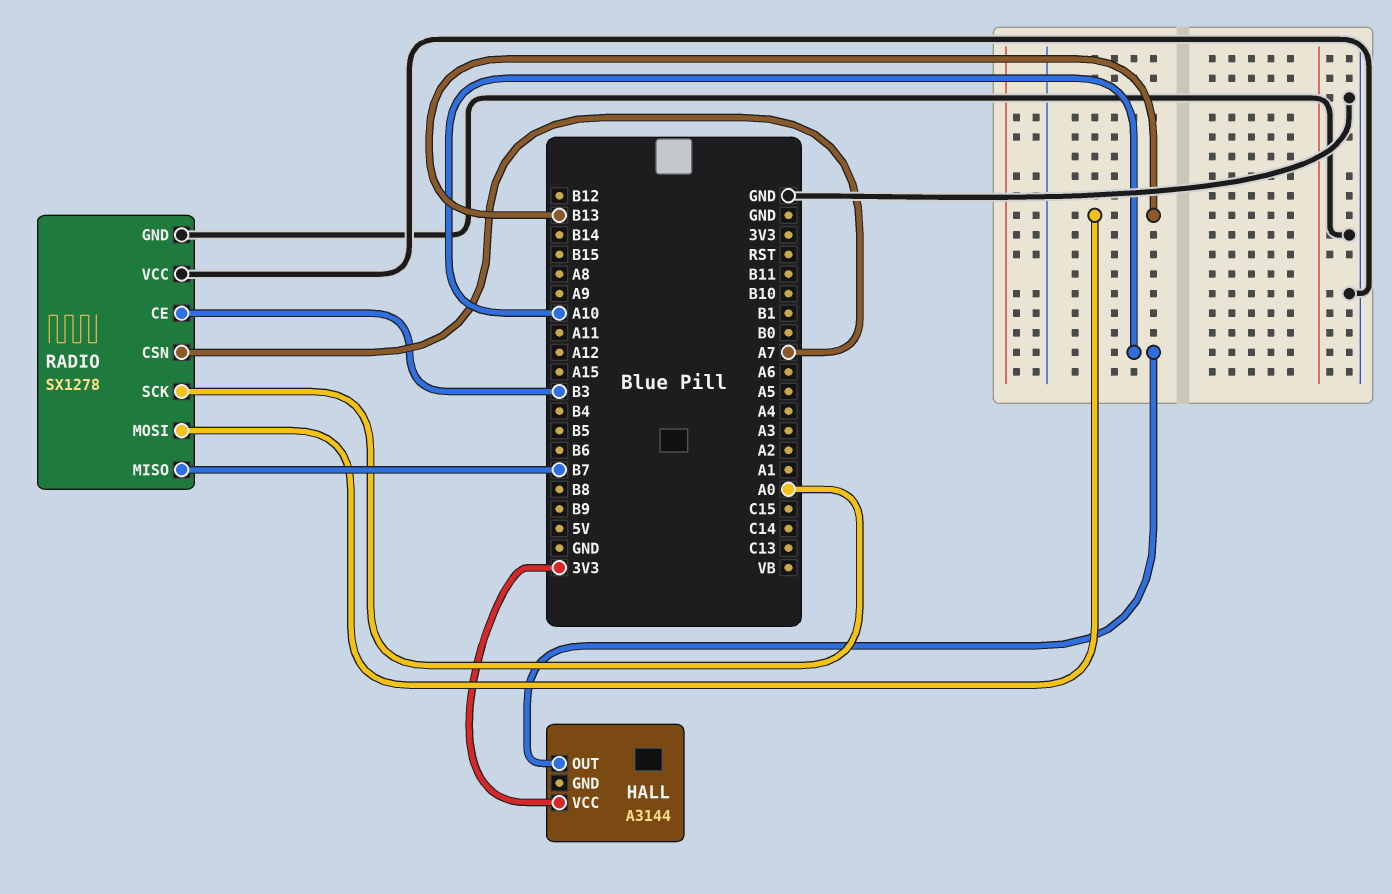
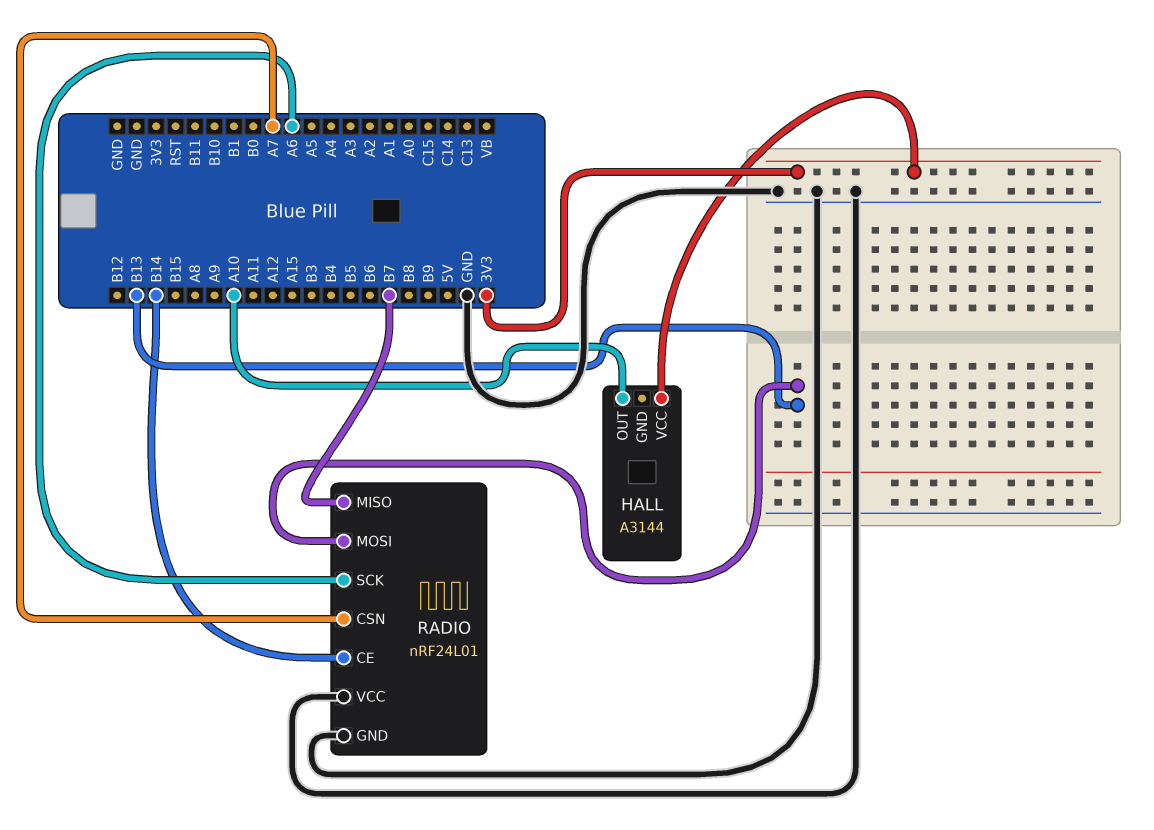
RADIO: SX1278 -> nRF24L01
RADIO pin CE: B3 -> B14
RADIO pin SCK: A0 -> A6

